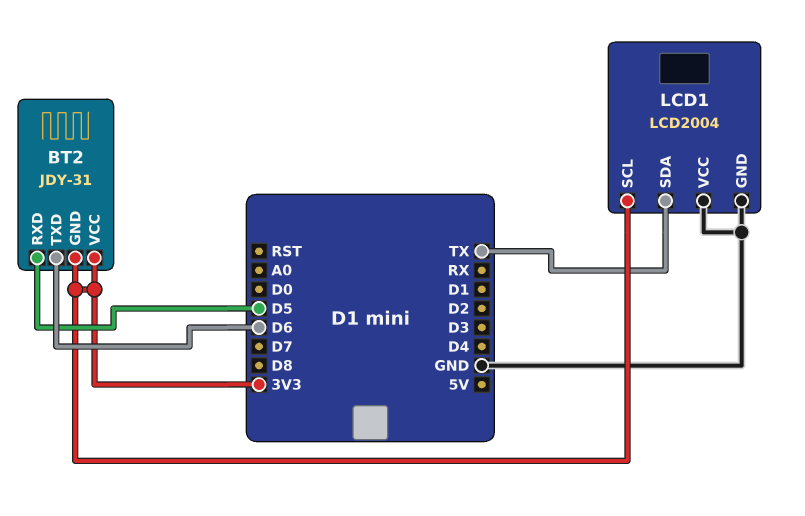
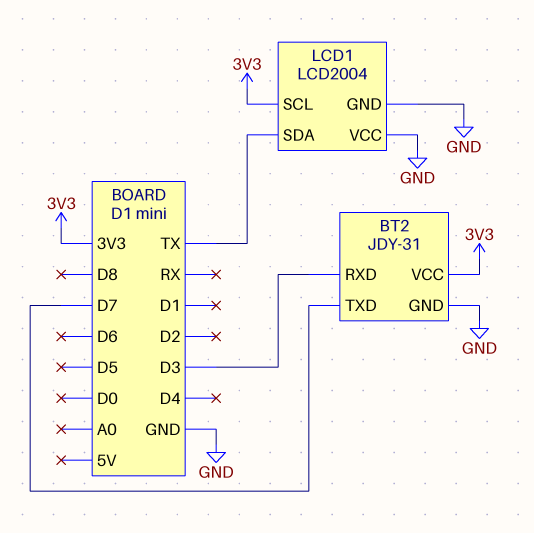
BT2 pin GND: 3V3 -> GND
BT2 pin RXD: D5 -> D3
BT2 pin TXD: D6 -> D7

